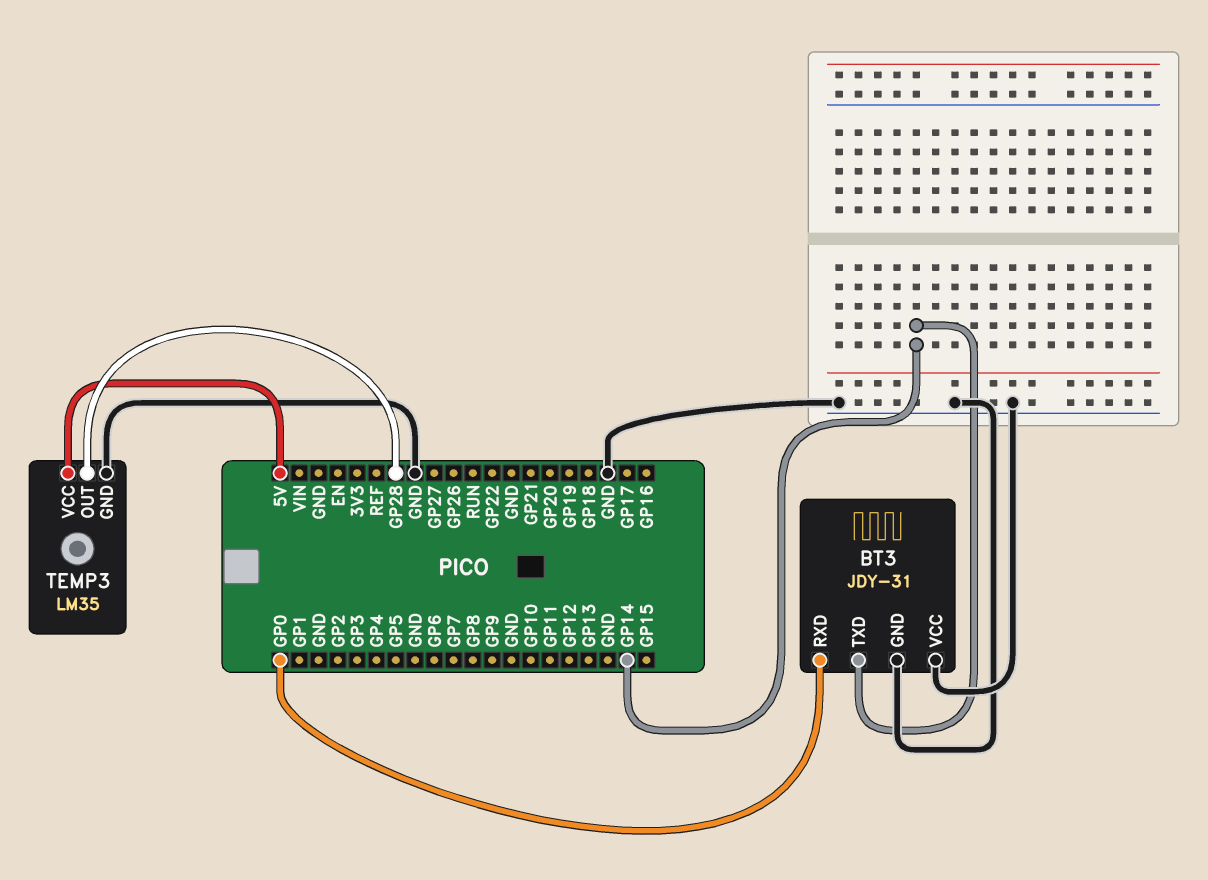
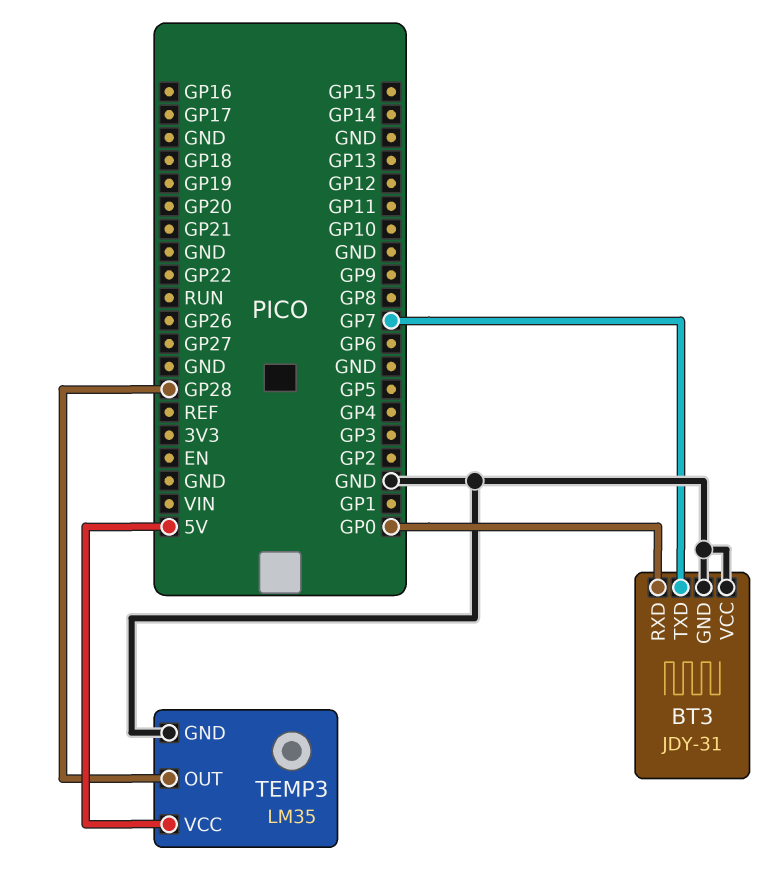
BT3 pin TXD: GP14 -> GP7

